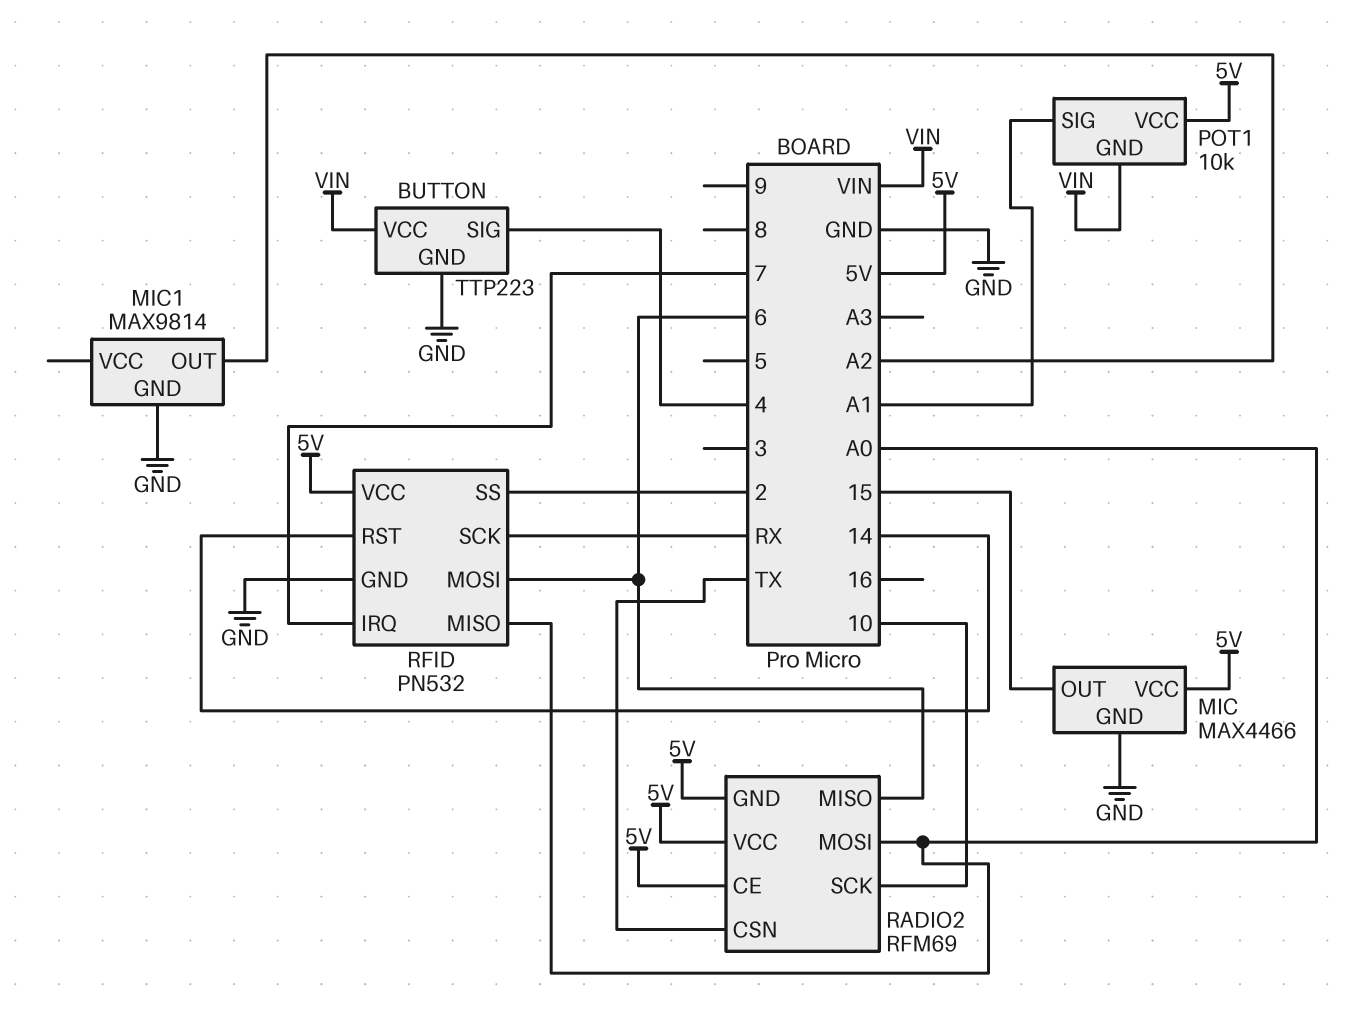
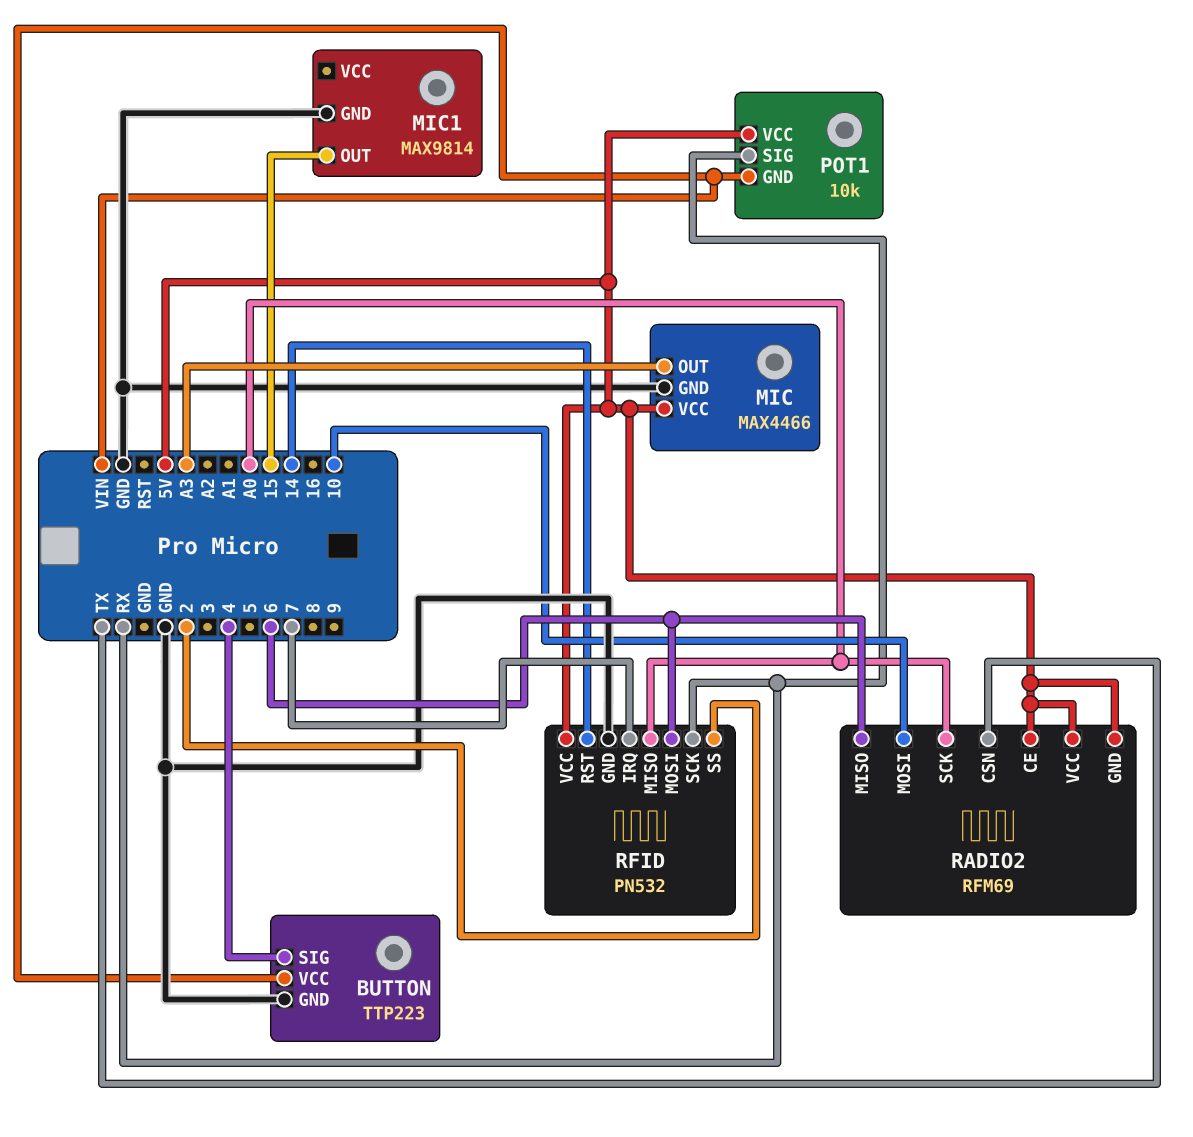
MIC pin OUT: 15 -> A3
MIC1 pin OUT: A2 -> 15
POT1 pin SIG: A1 -> RX
RADIO2 pin MOSI: A0 -> 10
RADIO2 pin SCK: 10 -> A0

